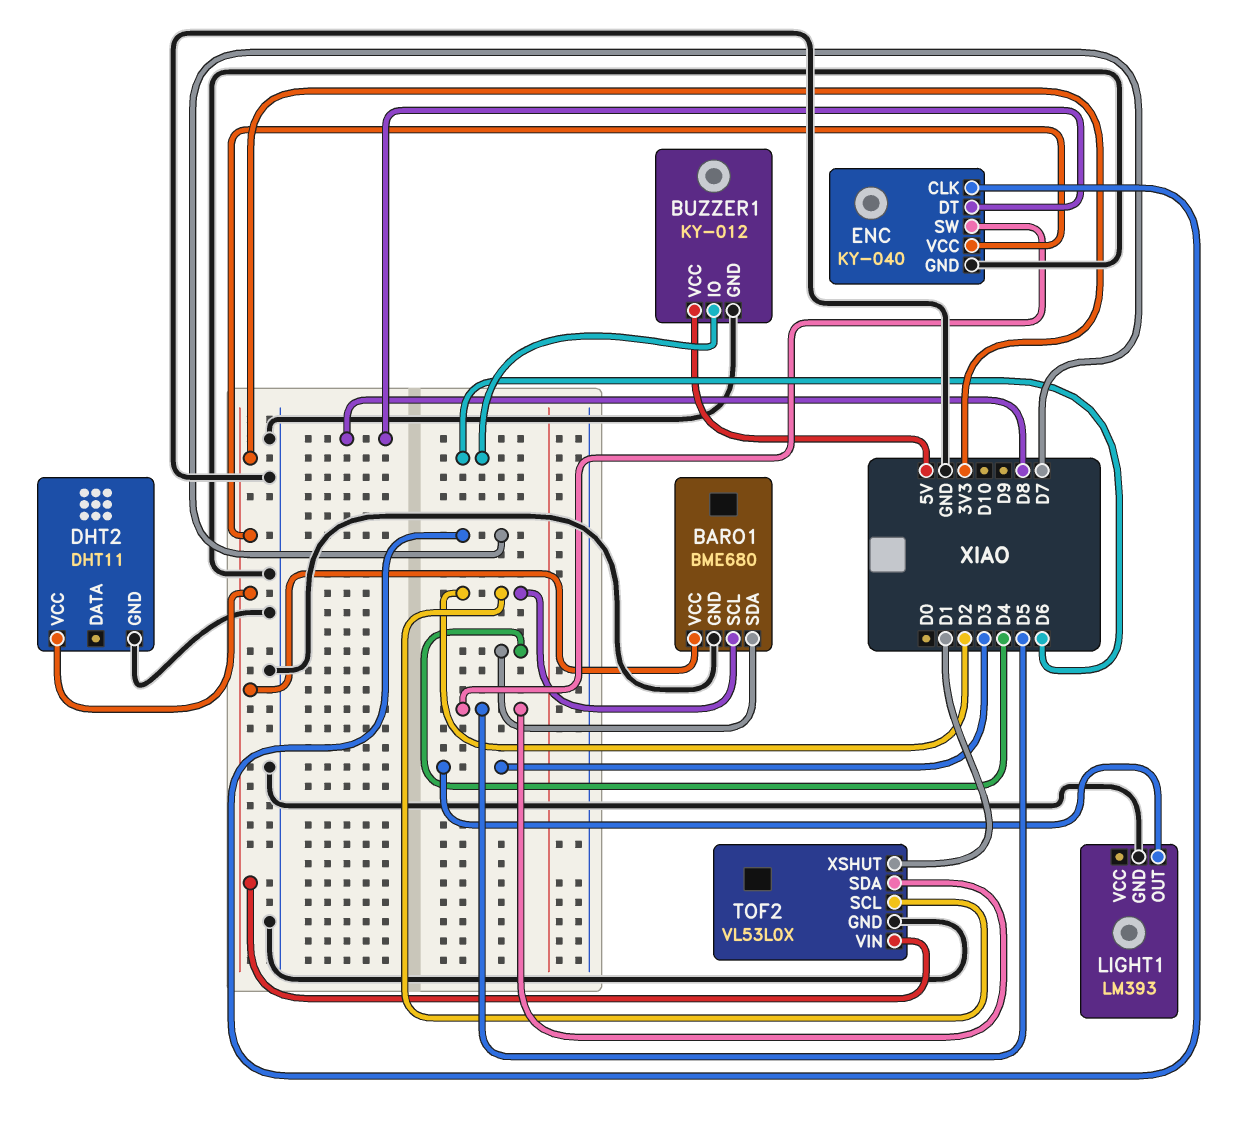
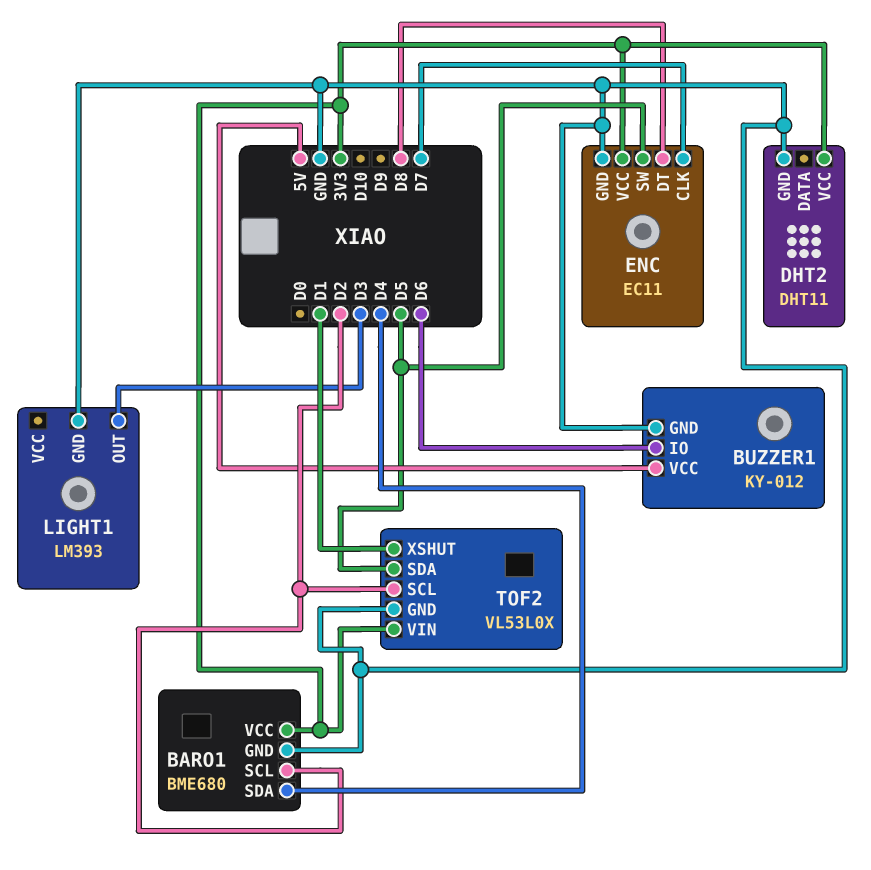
ENC: KY-040 -> EC11

